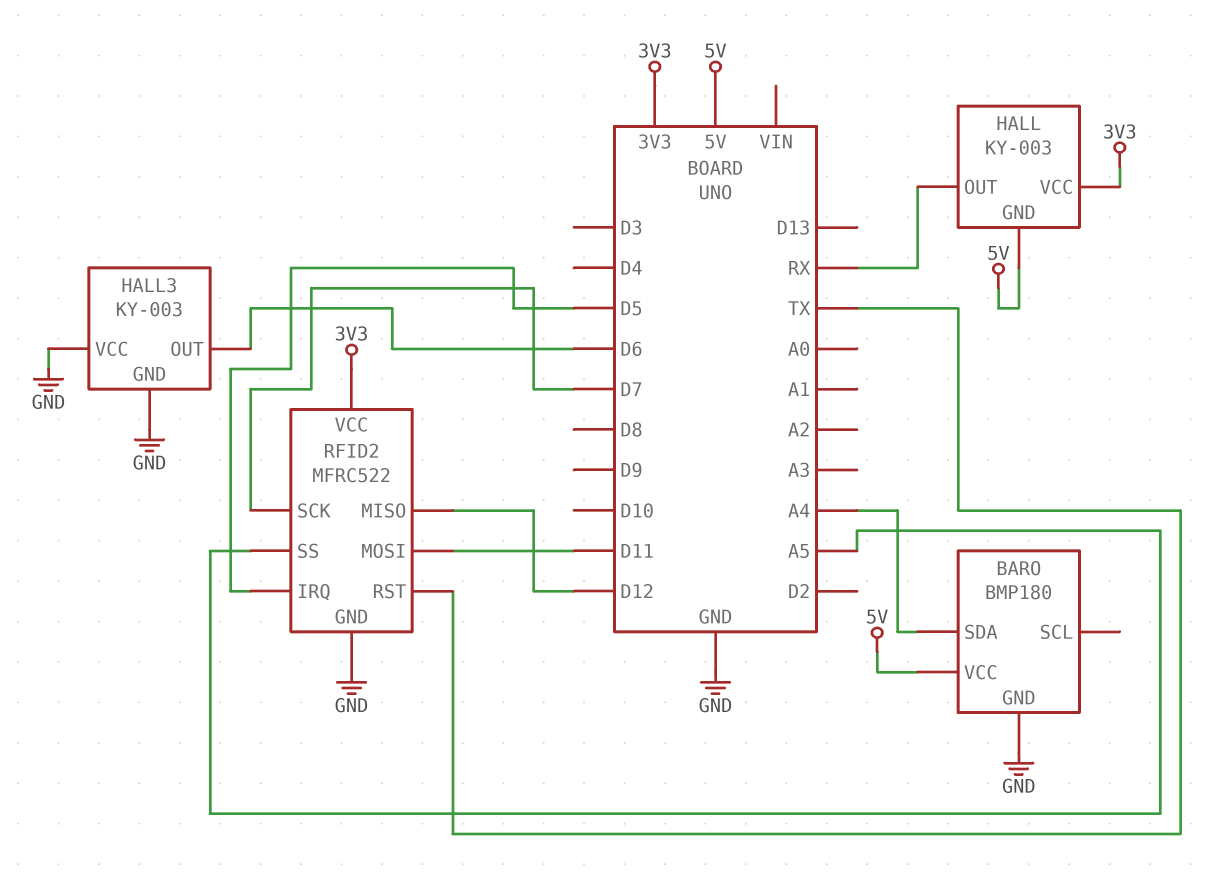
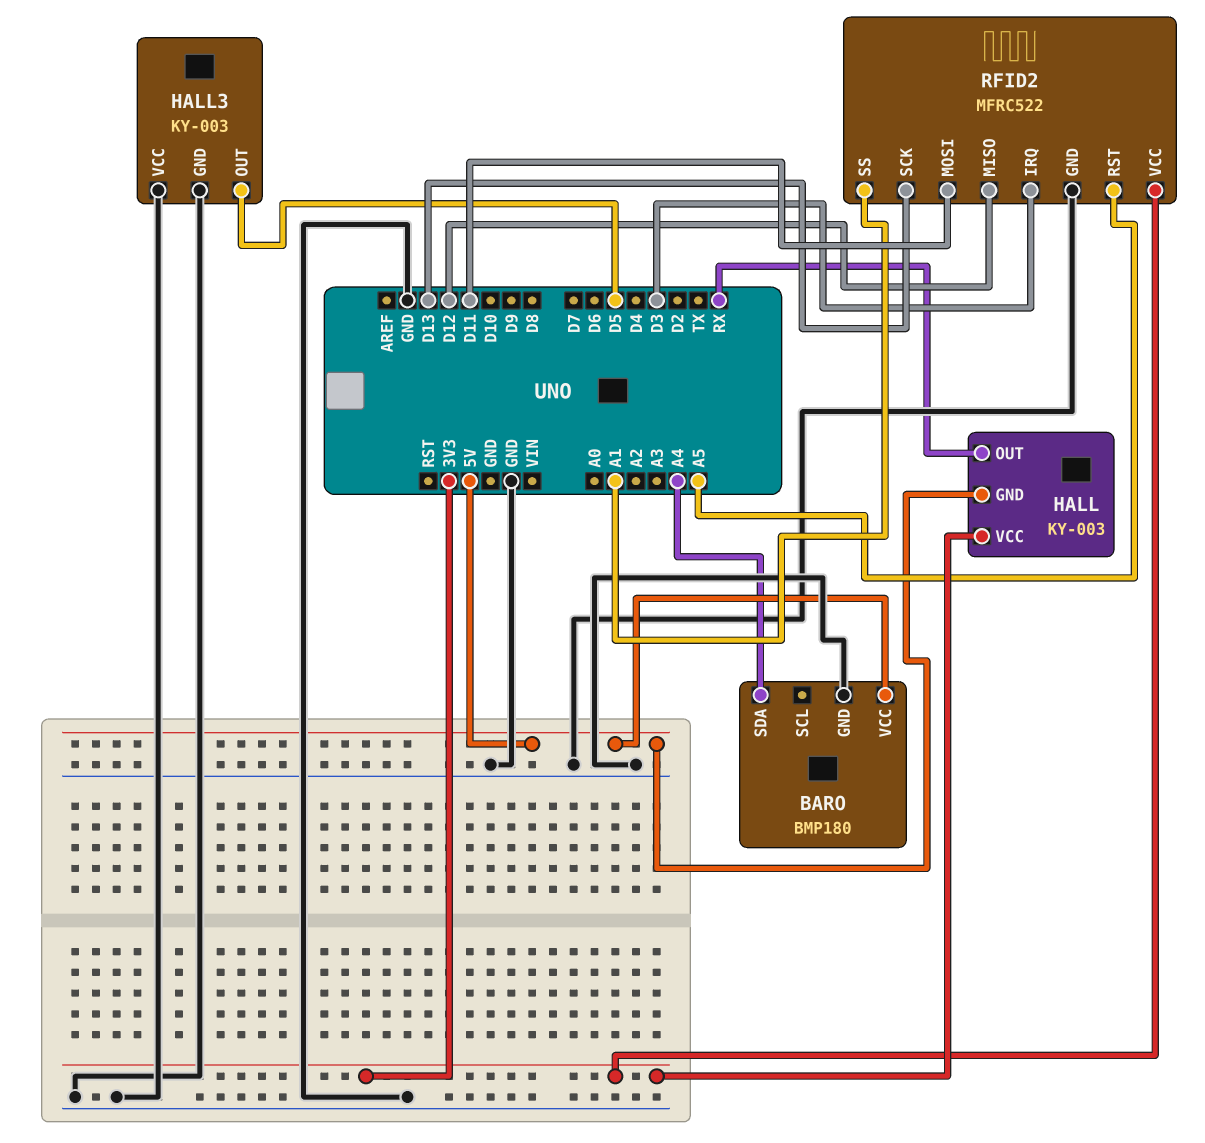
HALL3 pin OUT: D6 -> D5
RFID2 pin IRQ: D5 -> D3
RFID2 pin RST: TX -> A5
RFID2 pin SCK: D7 -> D13
RFID2 pin SS: A5 -> A1

